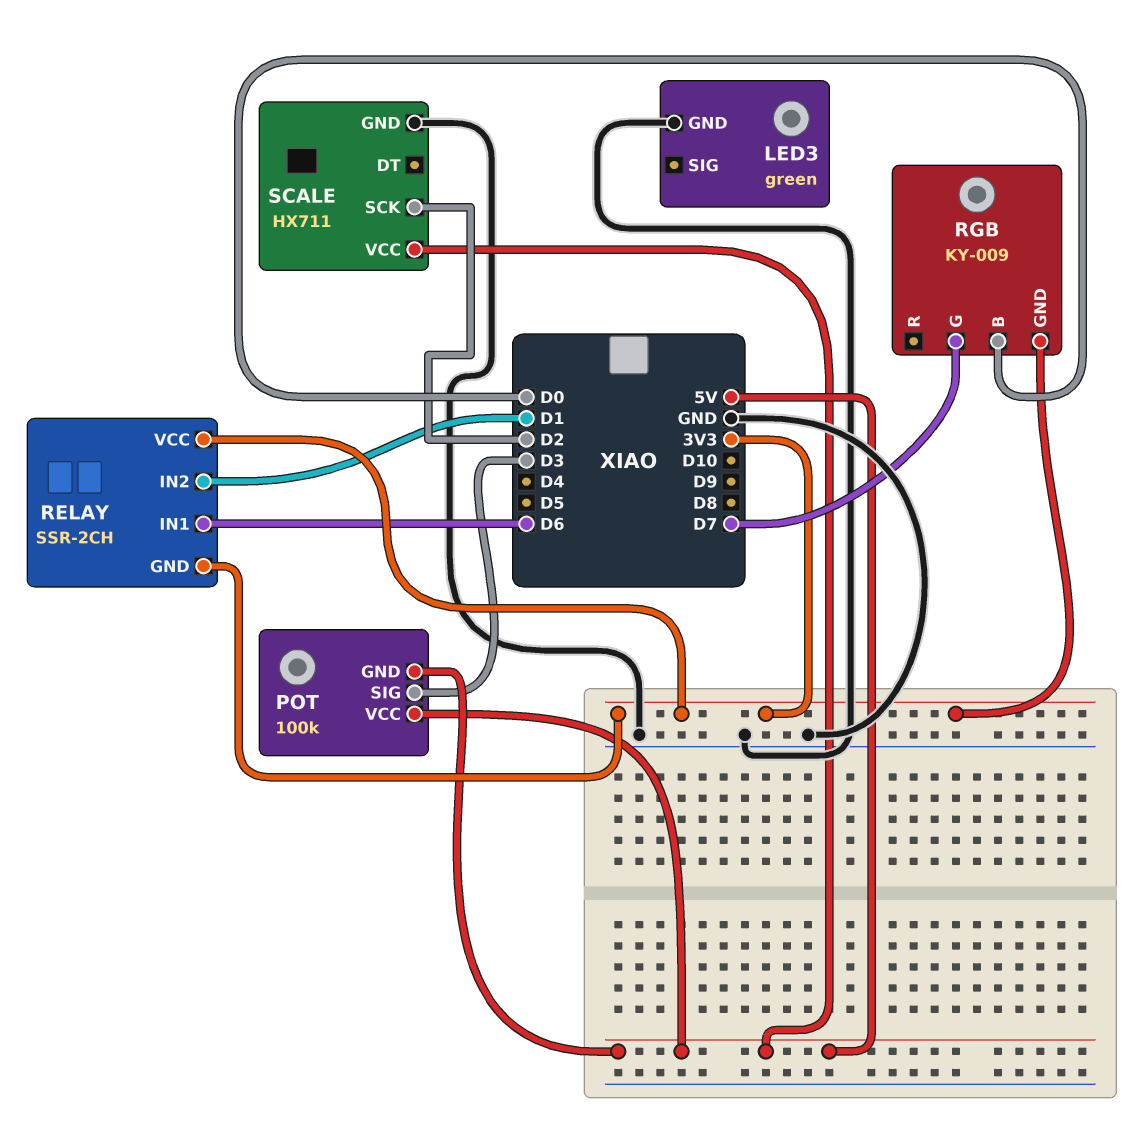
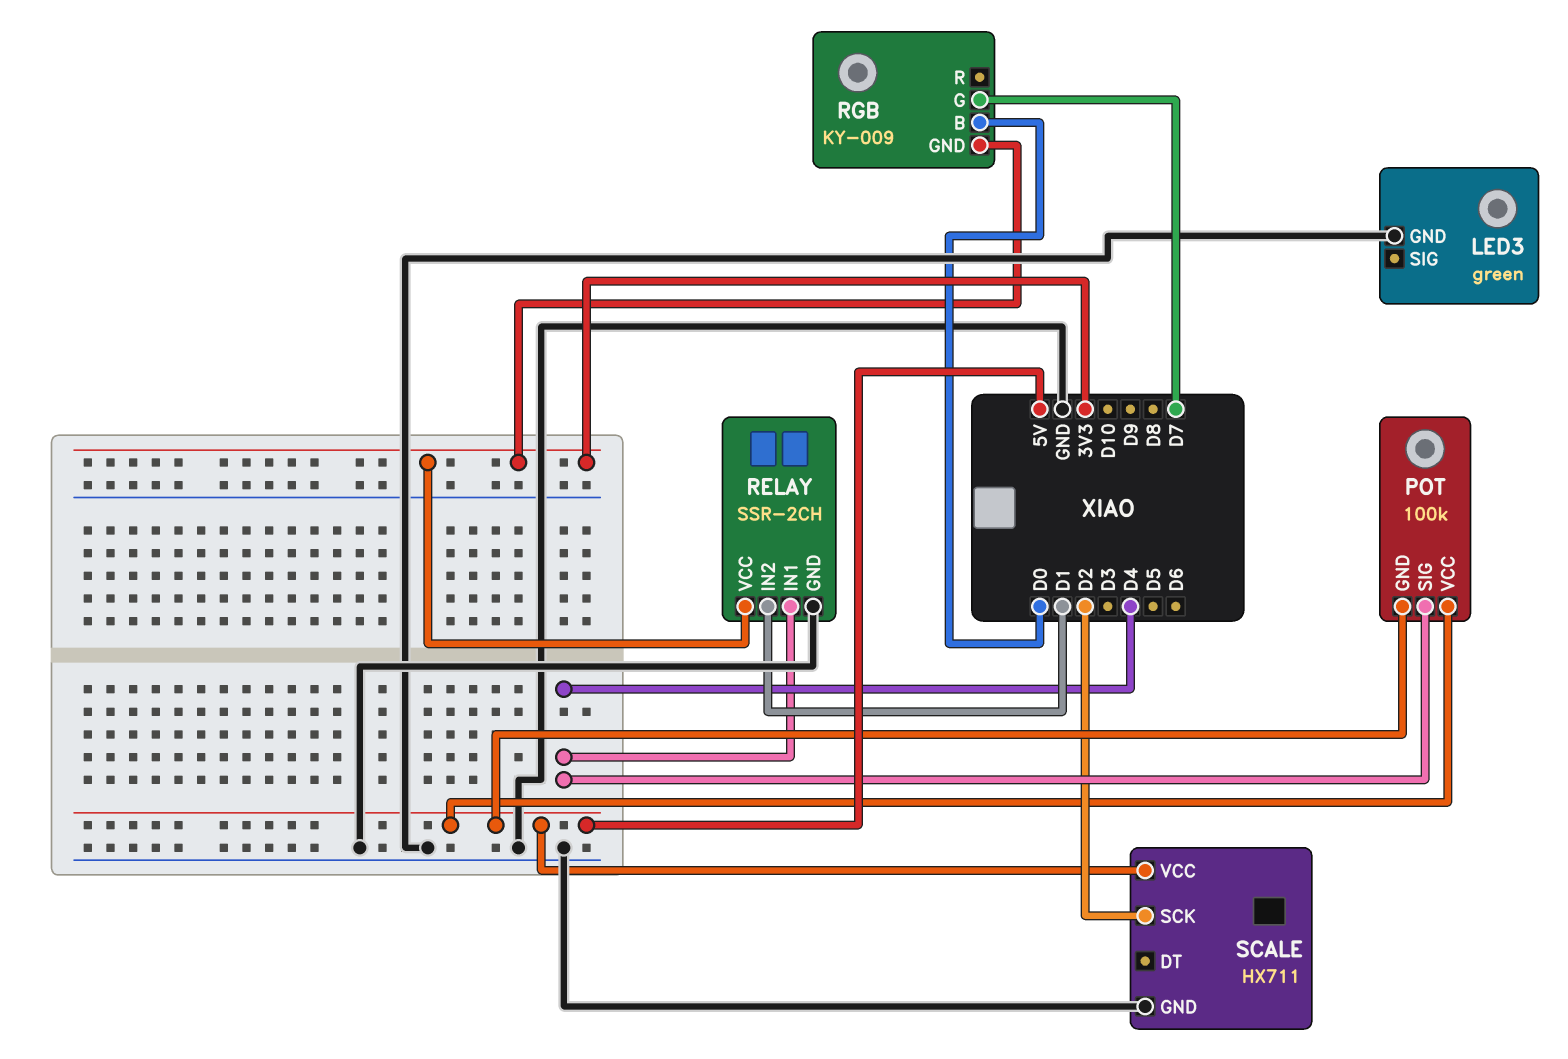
POT pin SIG: D3 -> D4
RELAY pin GND: 3V3 -> GND
RELAY pin IN1: D6 -> D4

